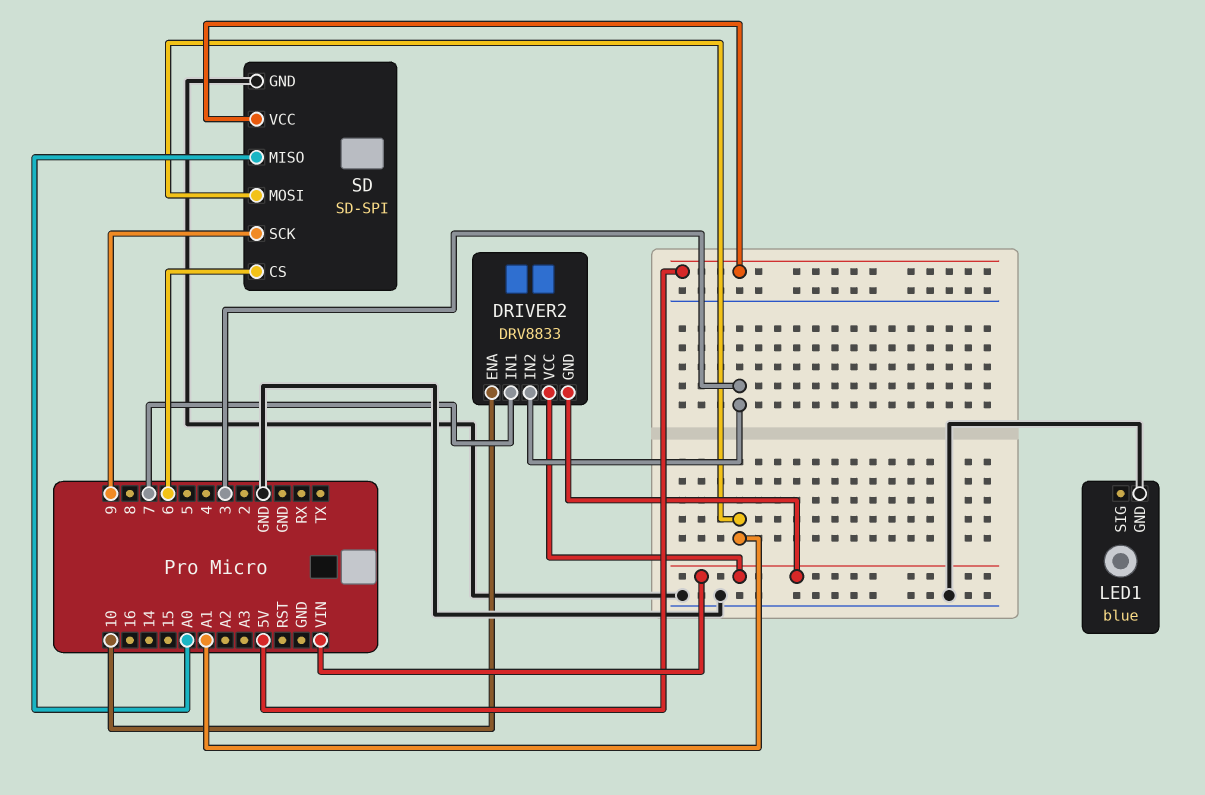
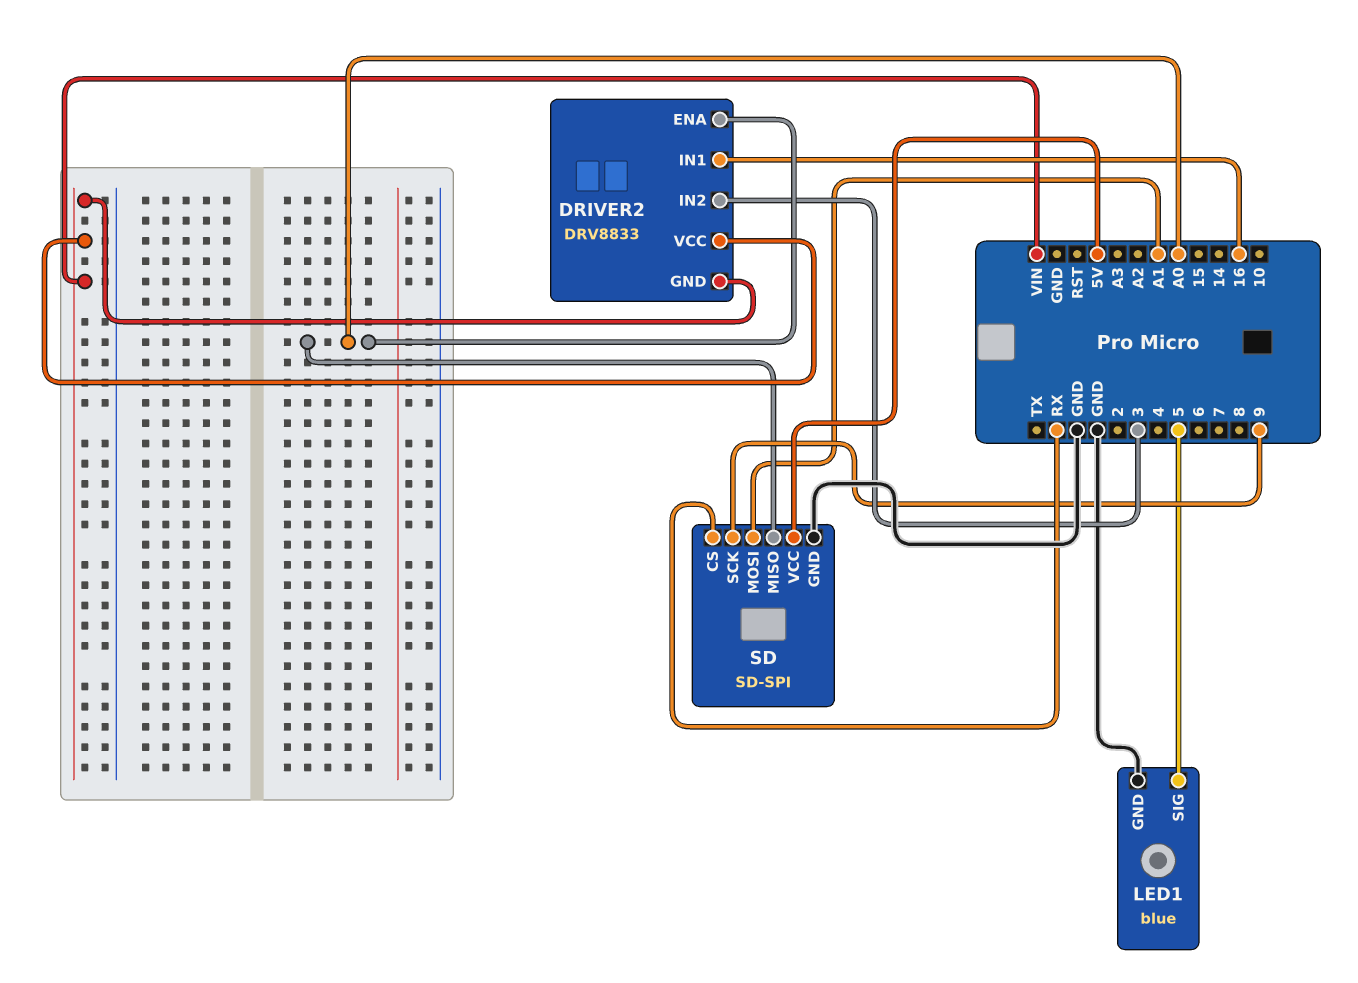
DRIVER2 pin ENA: 10 -> A0
DRIVER2 pin IN1: 7 -> 16
LED1 pin SIG: none -> 5
SD pin CS: 6 -> RX

